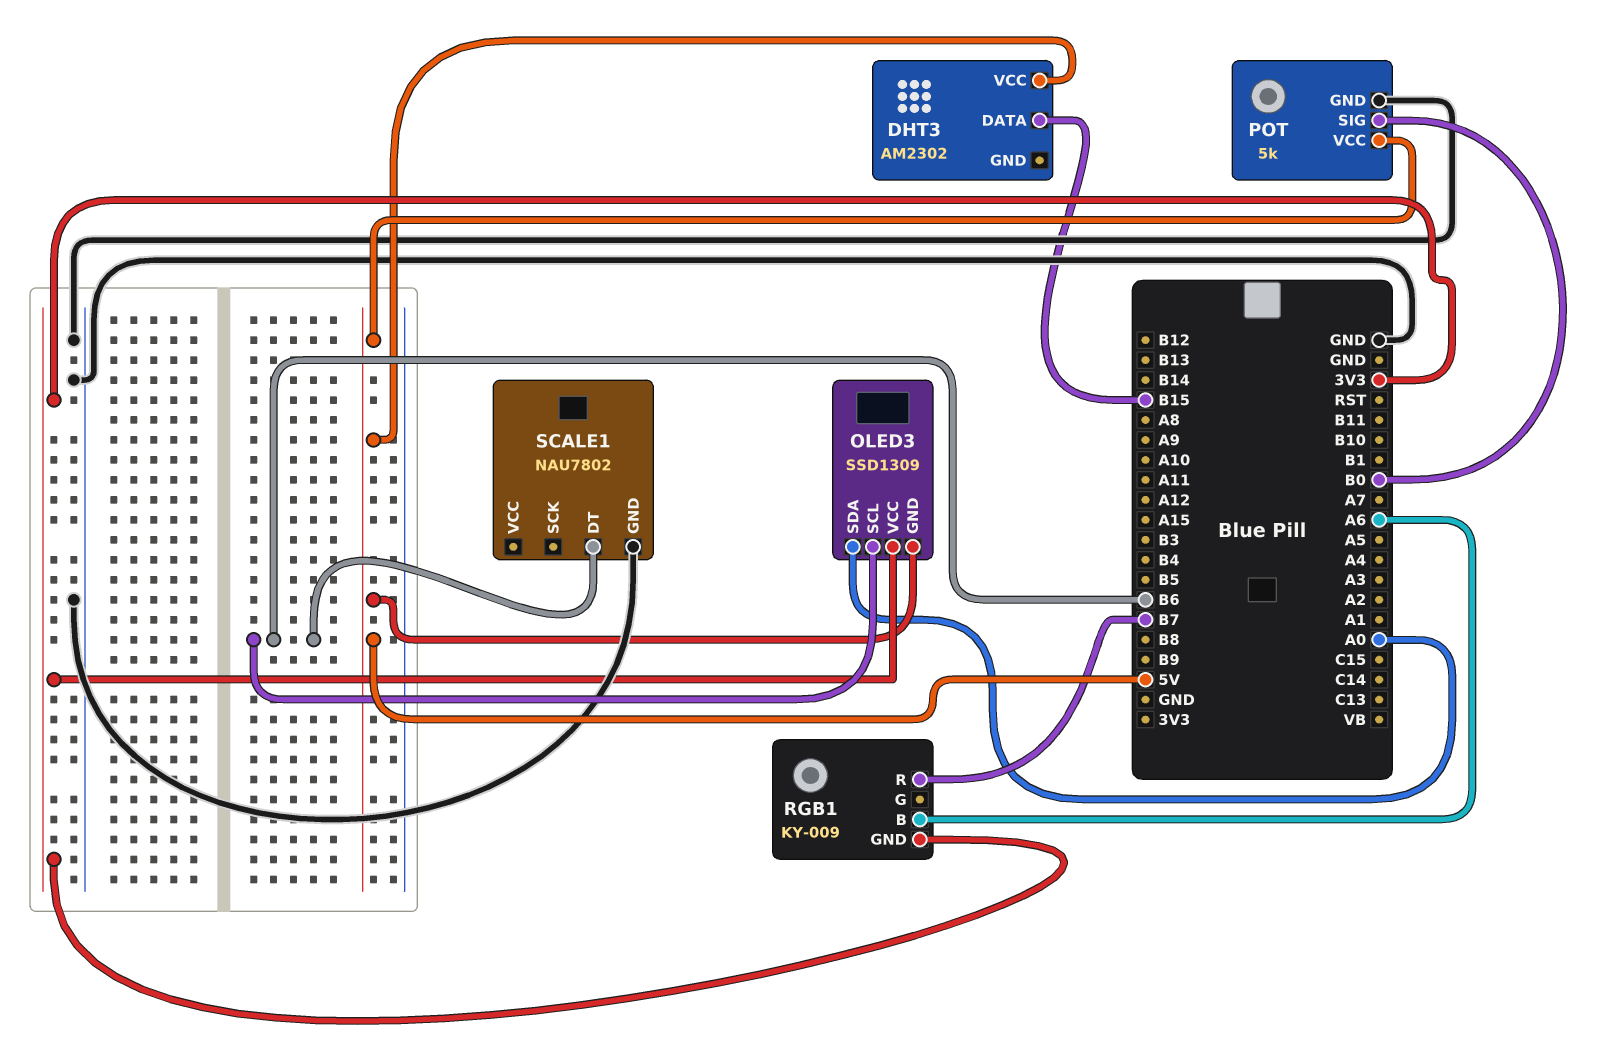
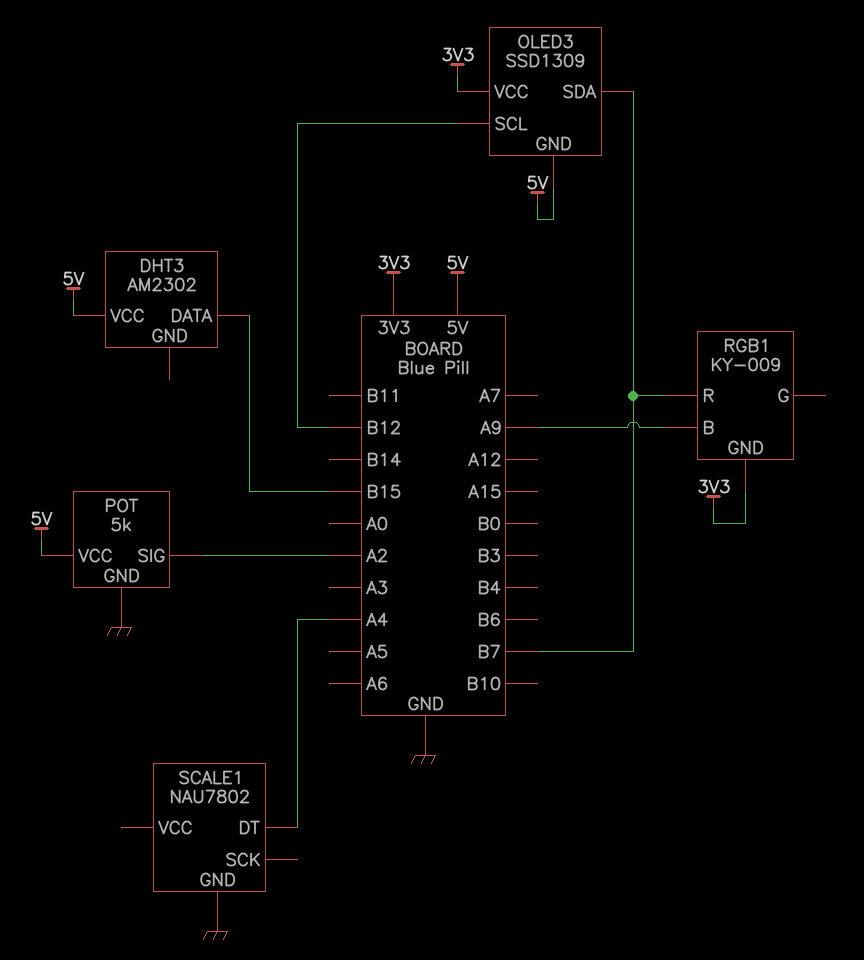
OLED3 pin SCL: B6 -> B12
OLED3 pin SDA: A0 -> B7
POT pin SIG: B0 -> A2
RGB1 pin B: A6 -> A9
SCALE1 pin DT: B6 -> A4

